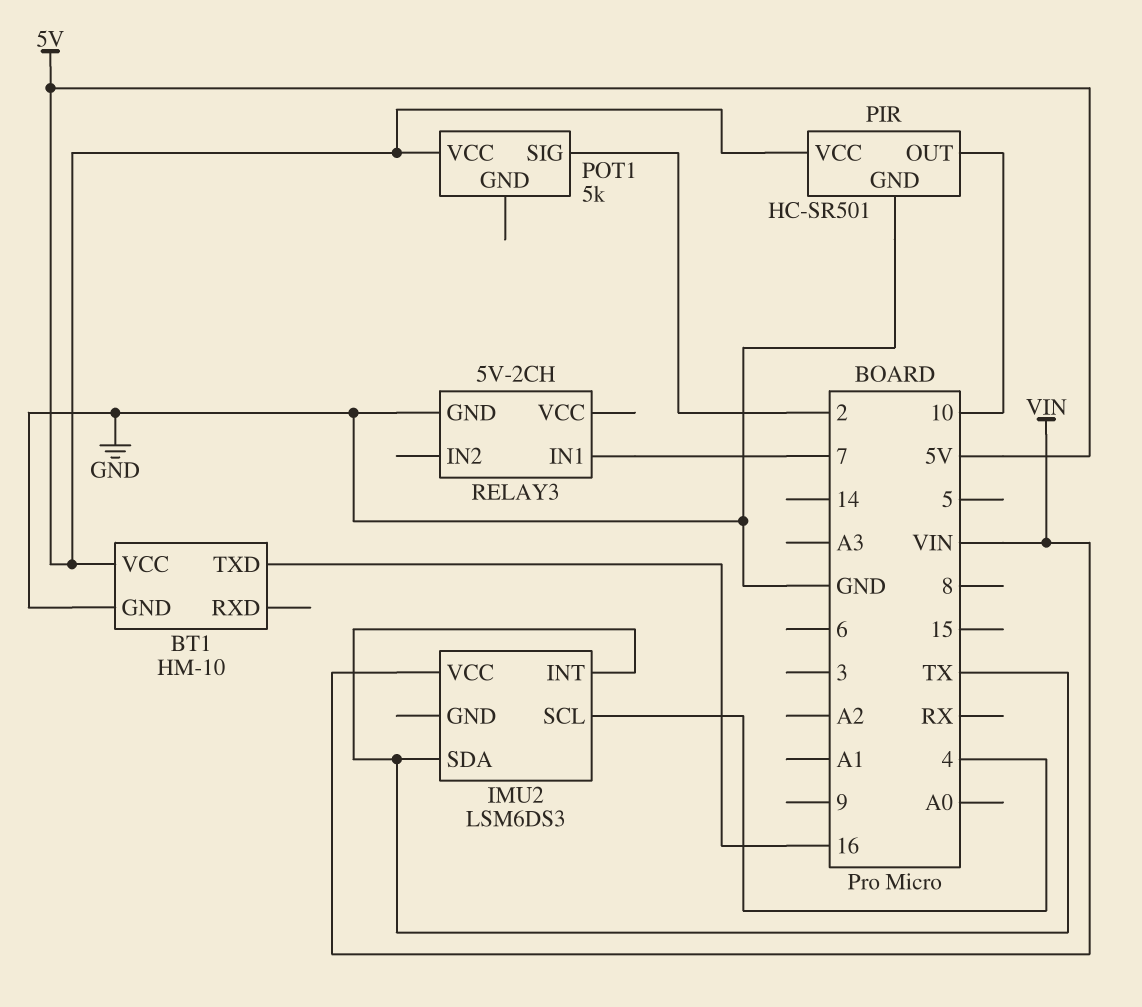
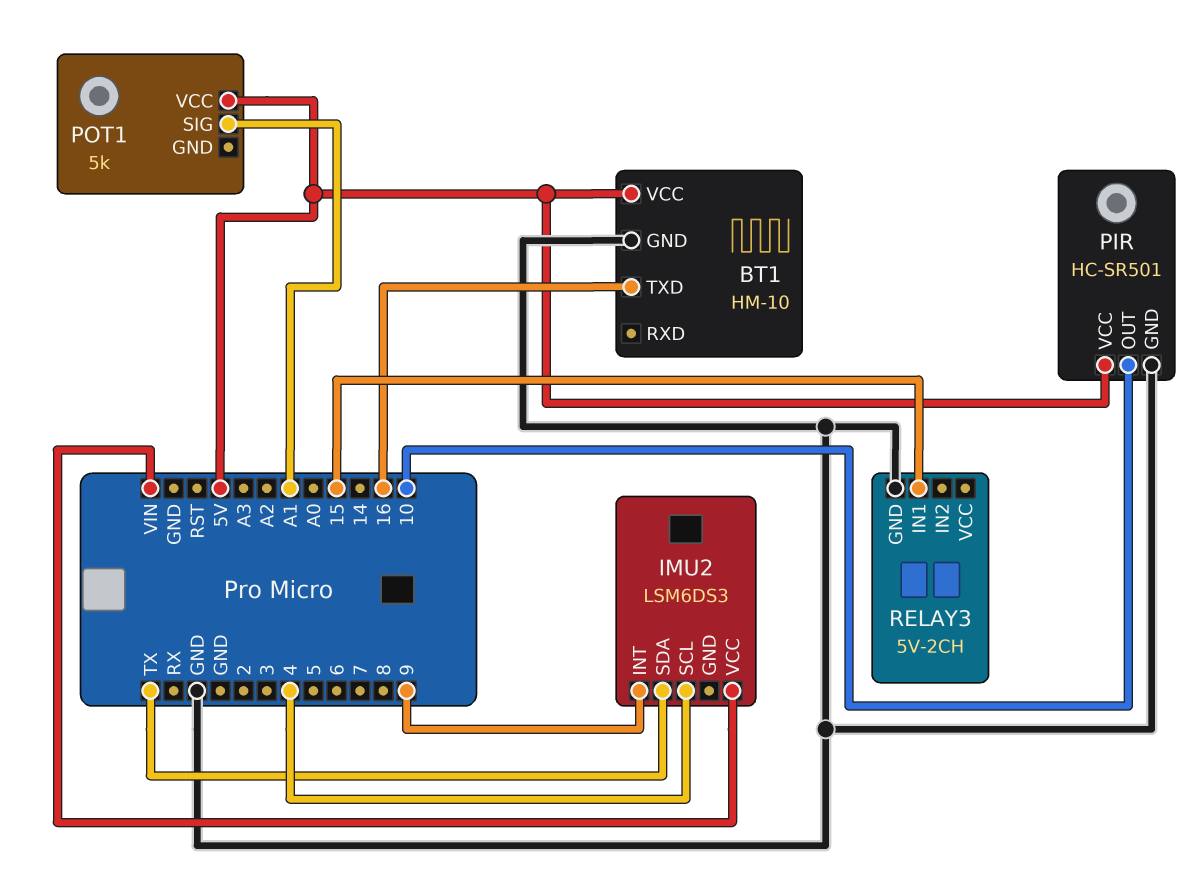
IMU2 pin INT: TX -> 9
POT1 pin SIG: 2 -> A1
RELAY3 pin IN1: 7 -> 15

